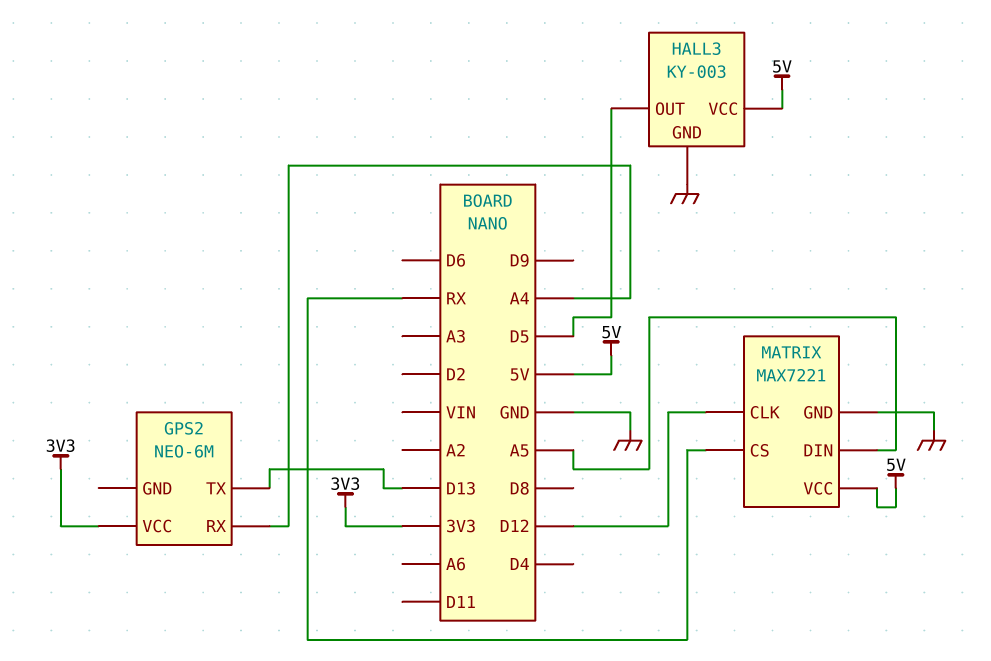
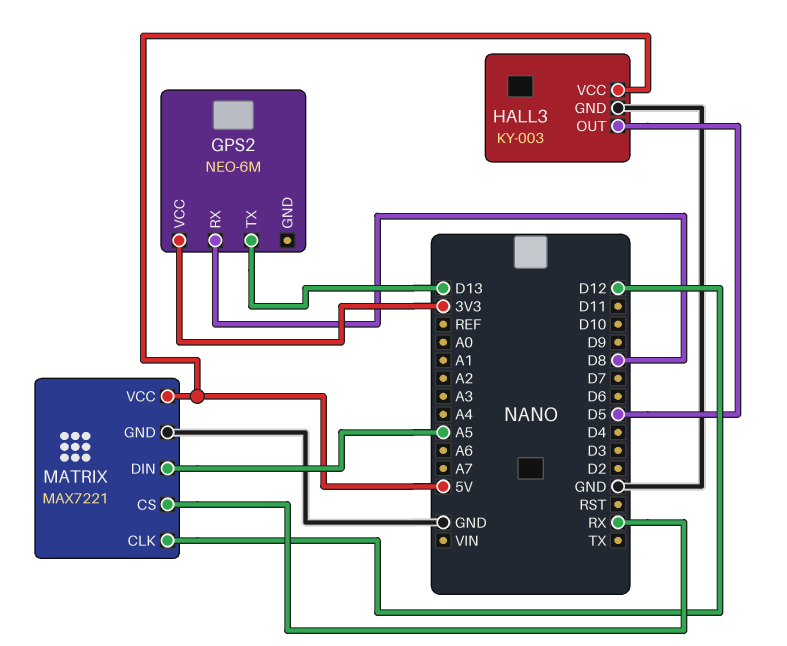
GPS2 pin RX: A4 -> D8

